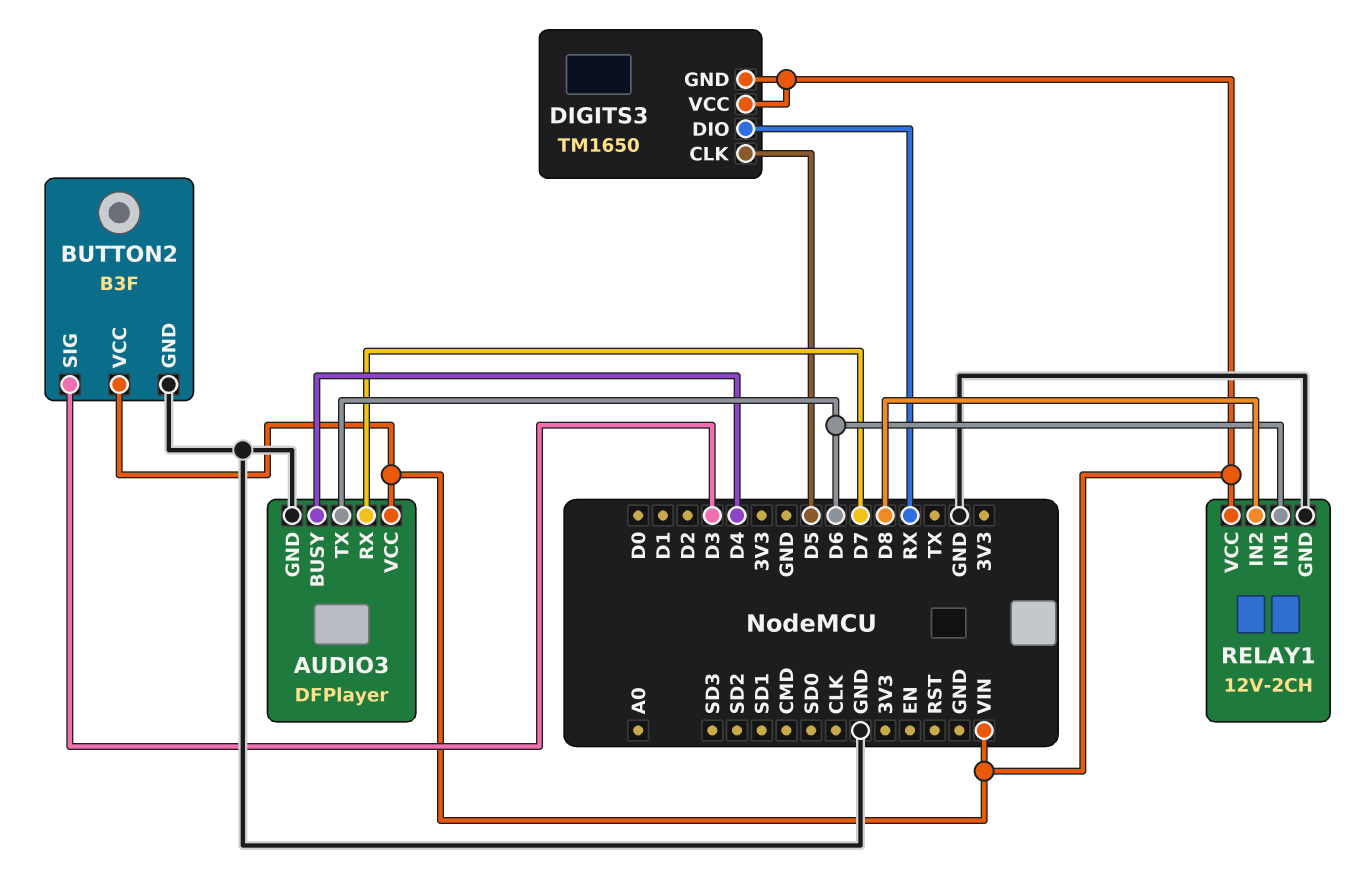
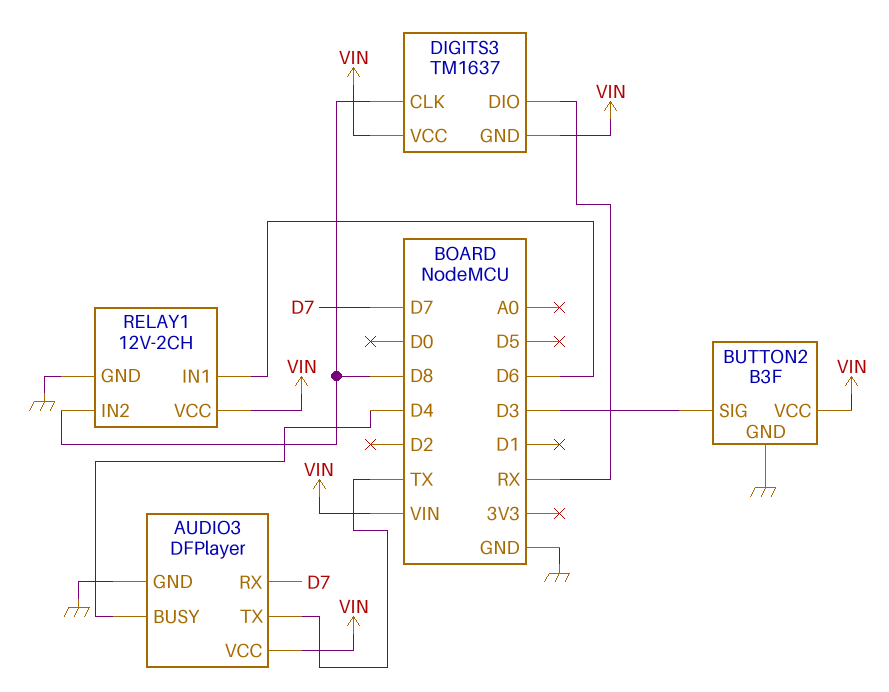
AUDIO3 pin TX: D6 -> TX
DIGITS3: TM1650 -> TM1637
DIGITS3 pin CLK: D5 -> D8

